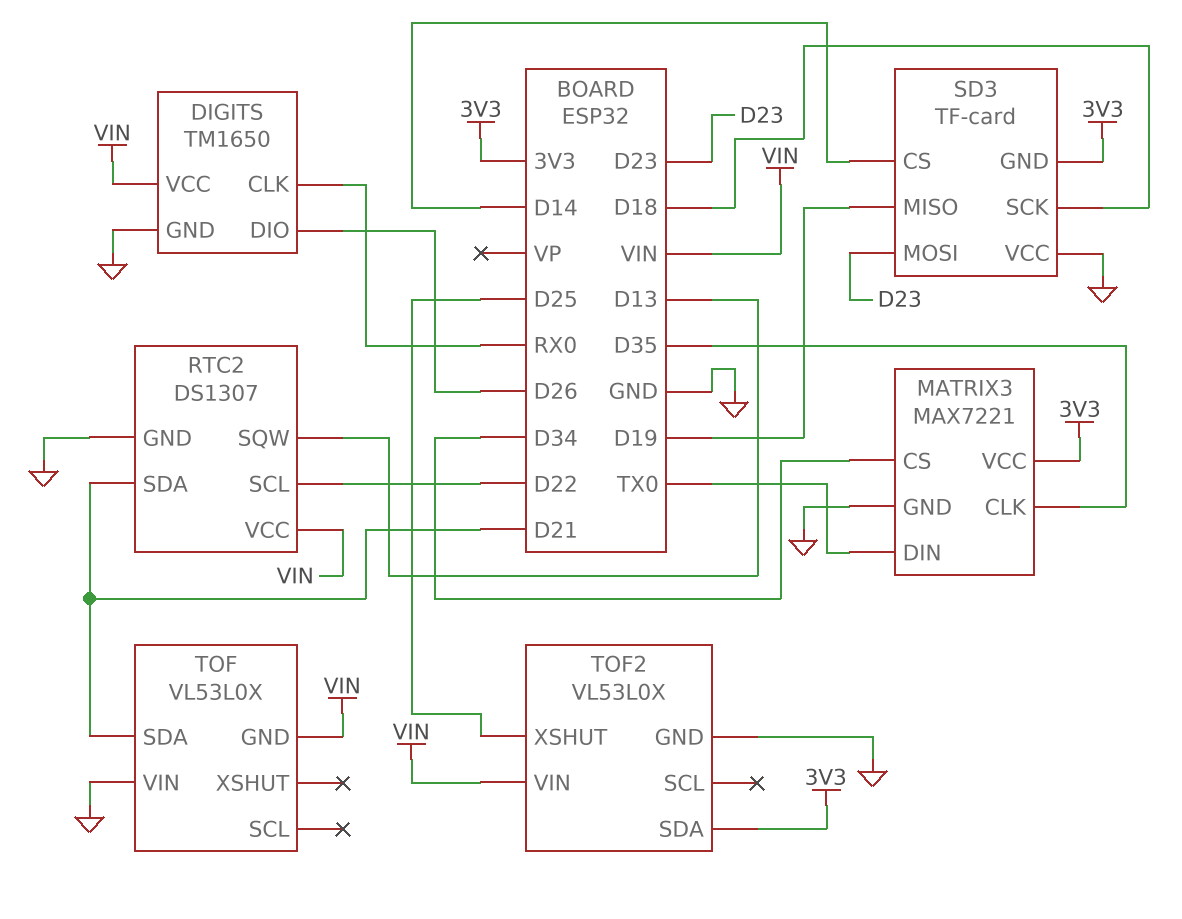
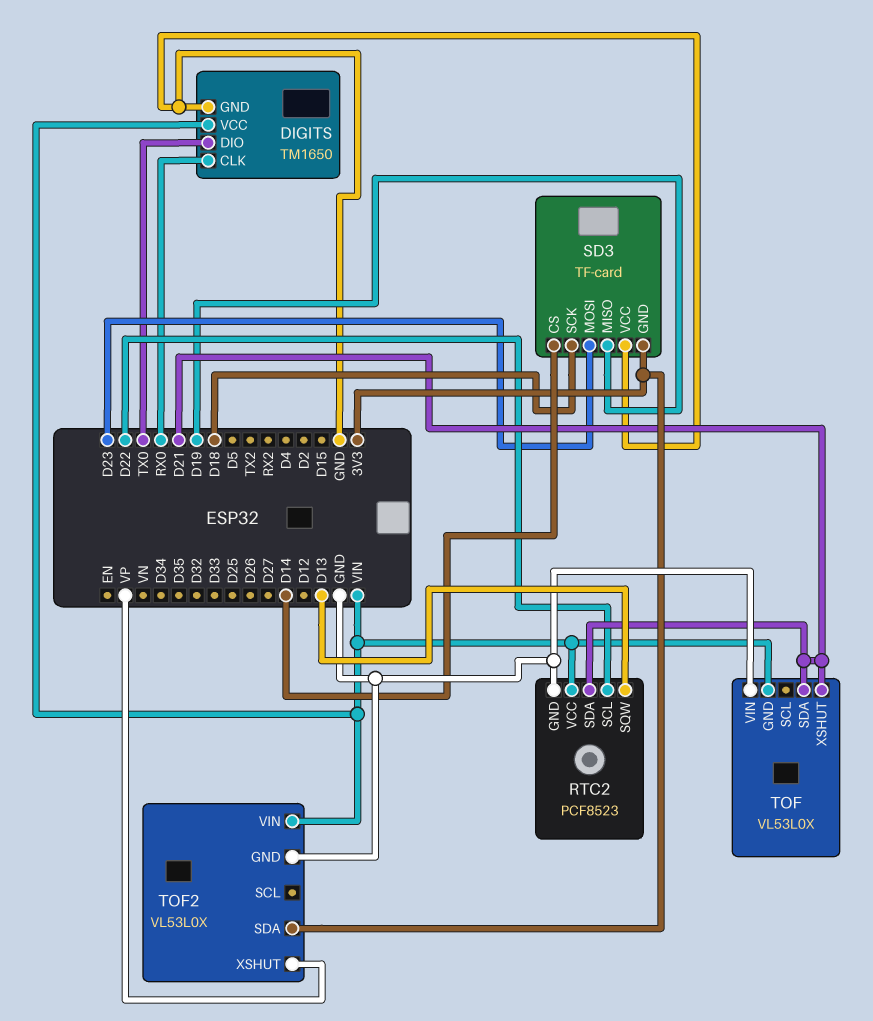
DIGITS pin DIO: D26 -> TX0
MATRIX3: MAX7221 -> none
MATRIX3 pin CLK: D35 -> none
MATRIX3 pin CS: D34 -> none
MATRIX3 pin DIN: TX0 -> none
MATRIX3 pin GND: GND -> none
MATRIX3 pin VCC: 3V3 -> none
RTC2: DS1307 -> PCF8523
TOF pin XSHUT: none -> D21
TOF2 pin XSHUT: D25 -> VP

